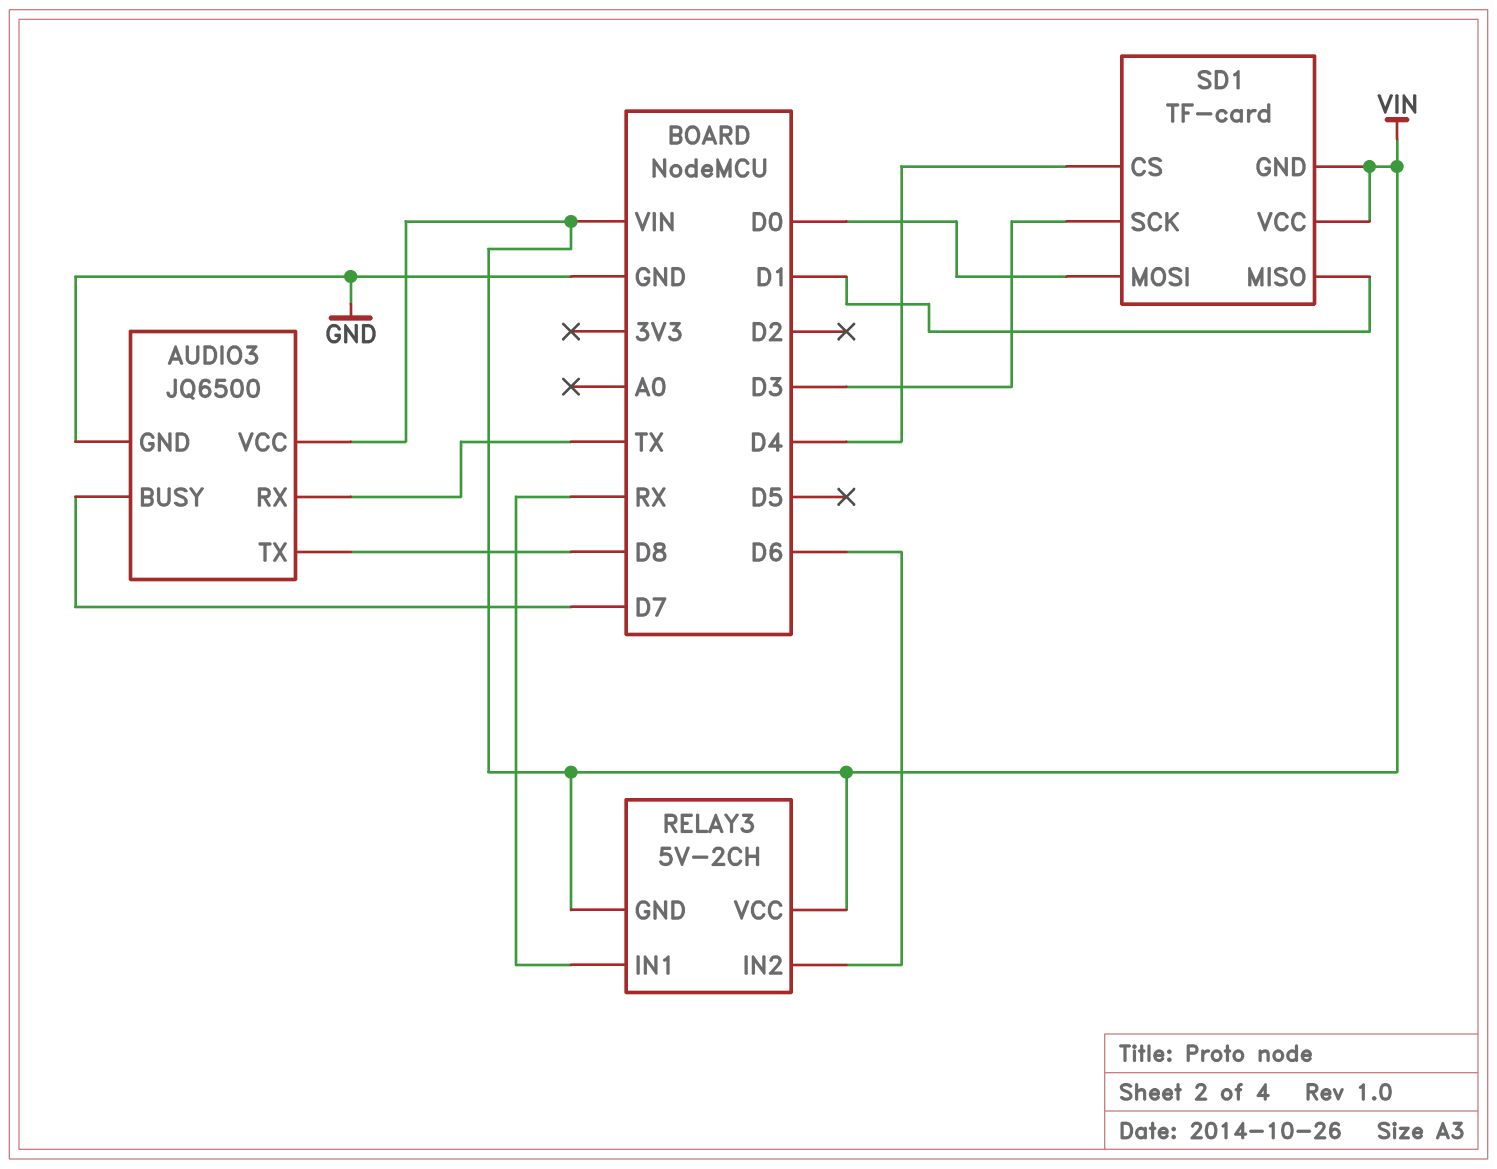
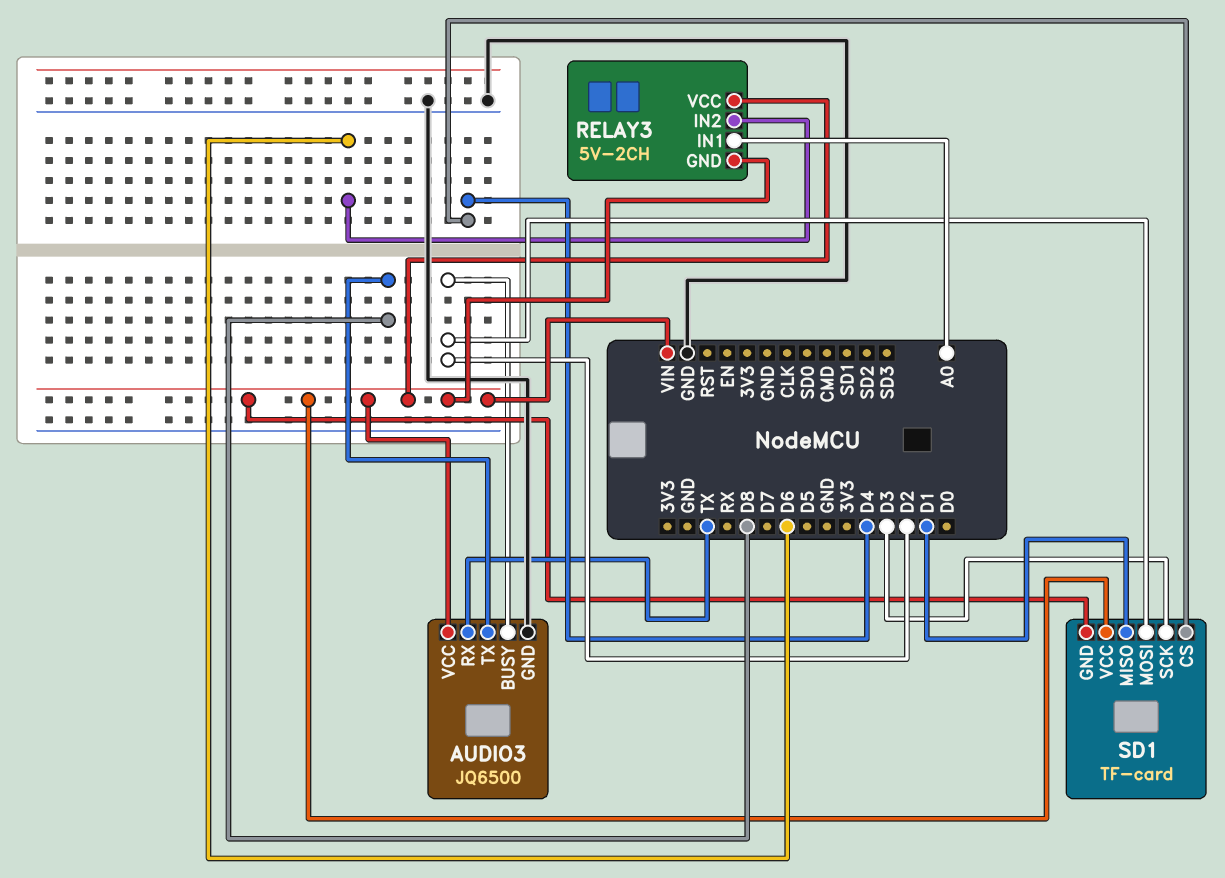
AUDIO3 pin BUSY: D7 -> D2
RELAY3 pin IN1: RX -> A0
SD1 pin MOSI: D0 -> D2

